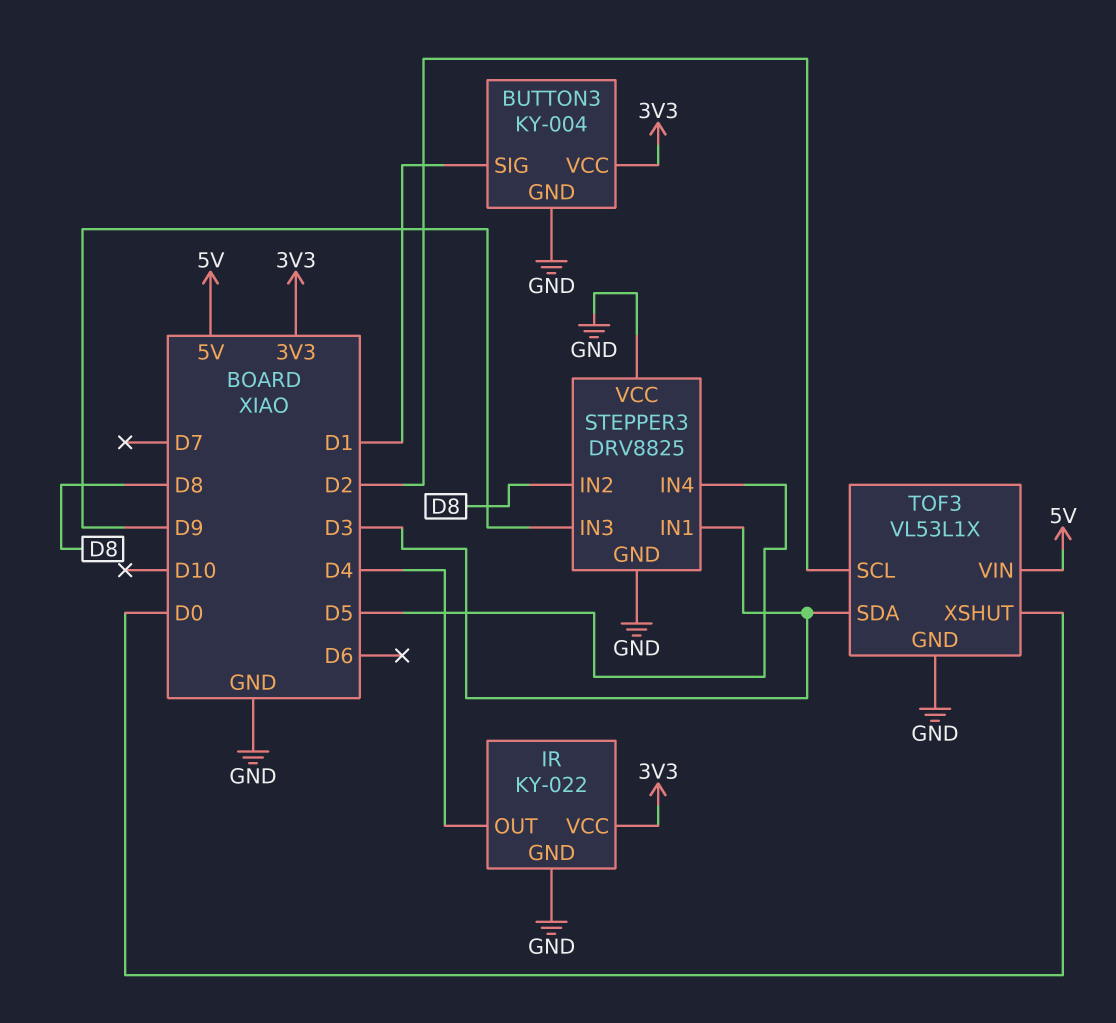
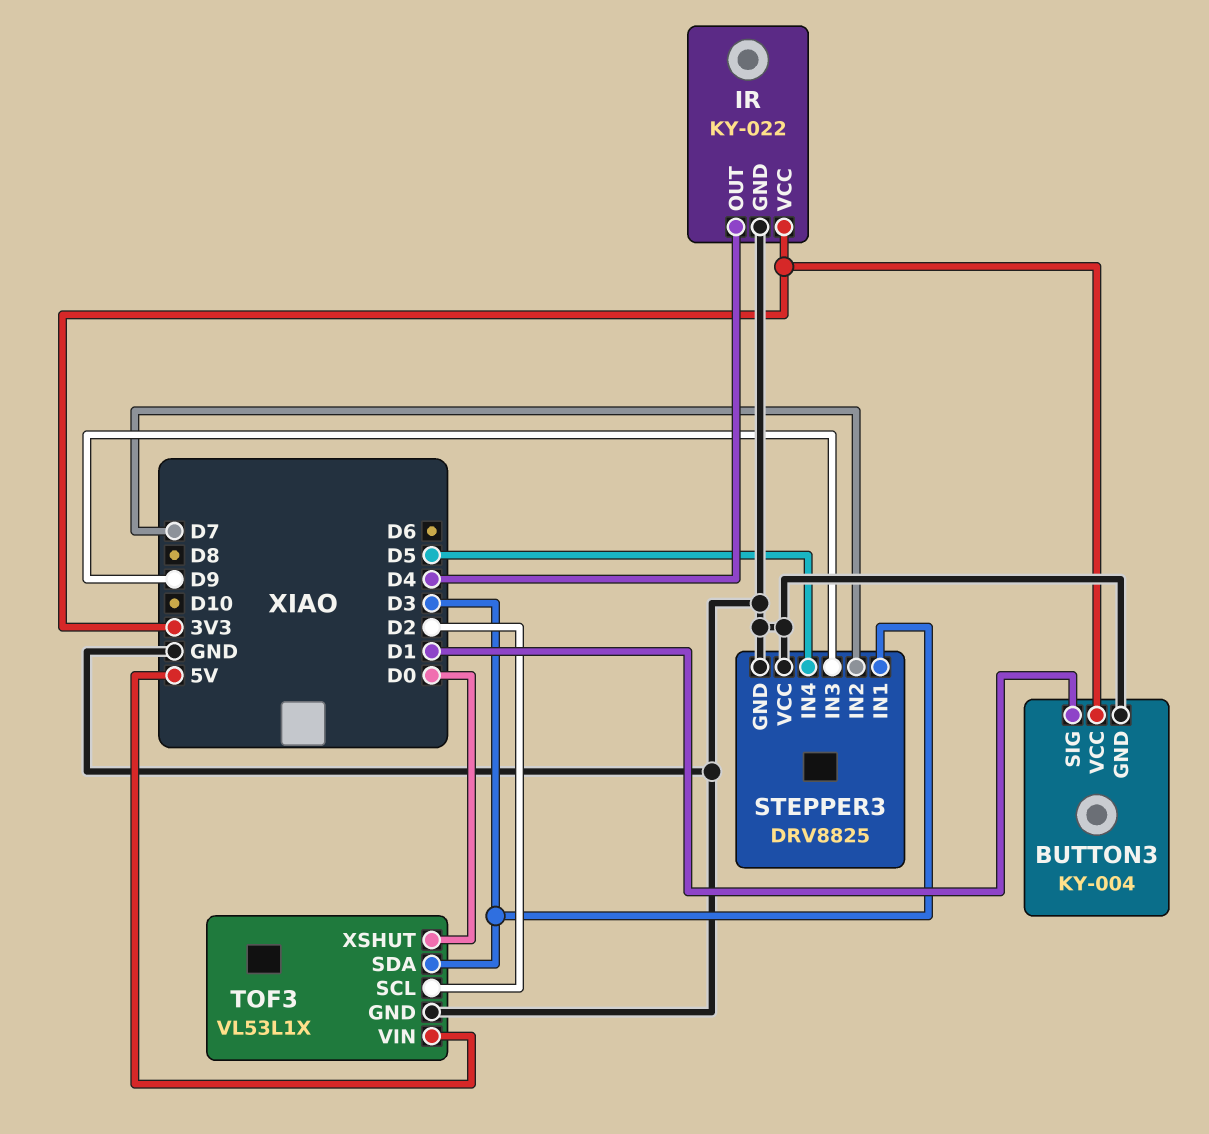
STEPPER3 pin IN2: D8 -> D7

